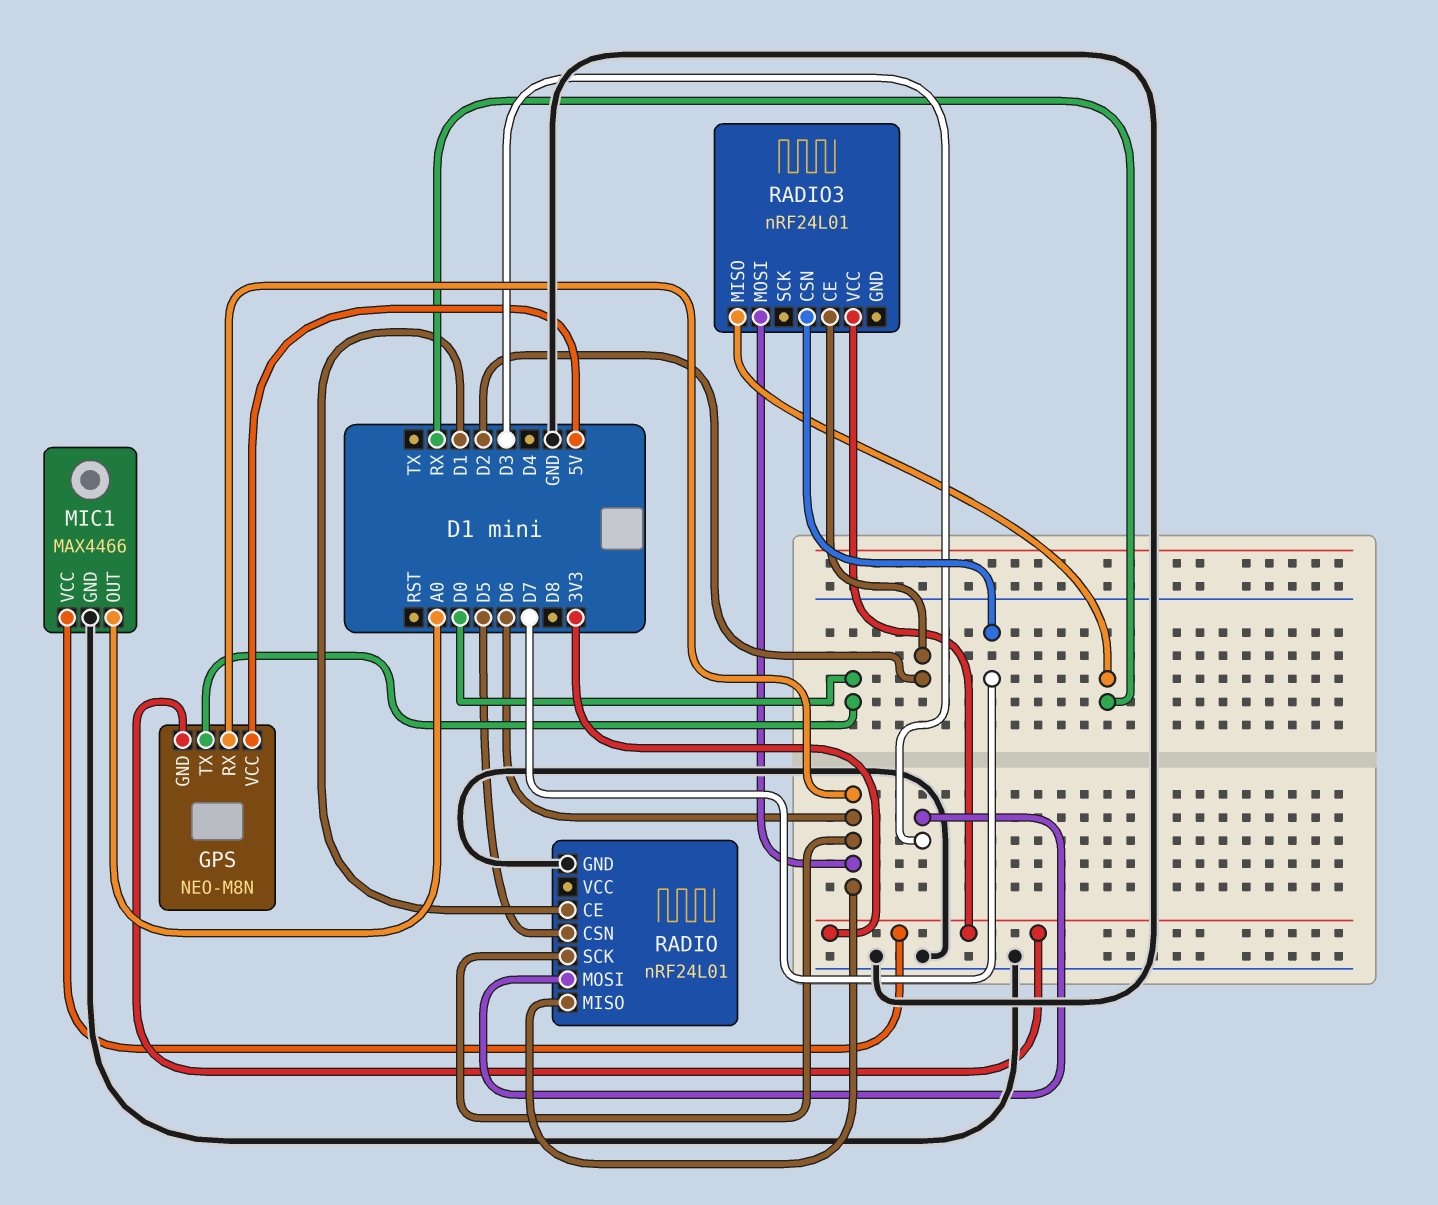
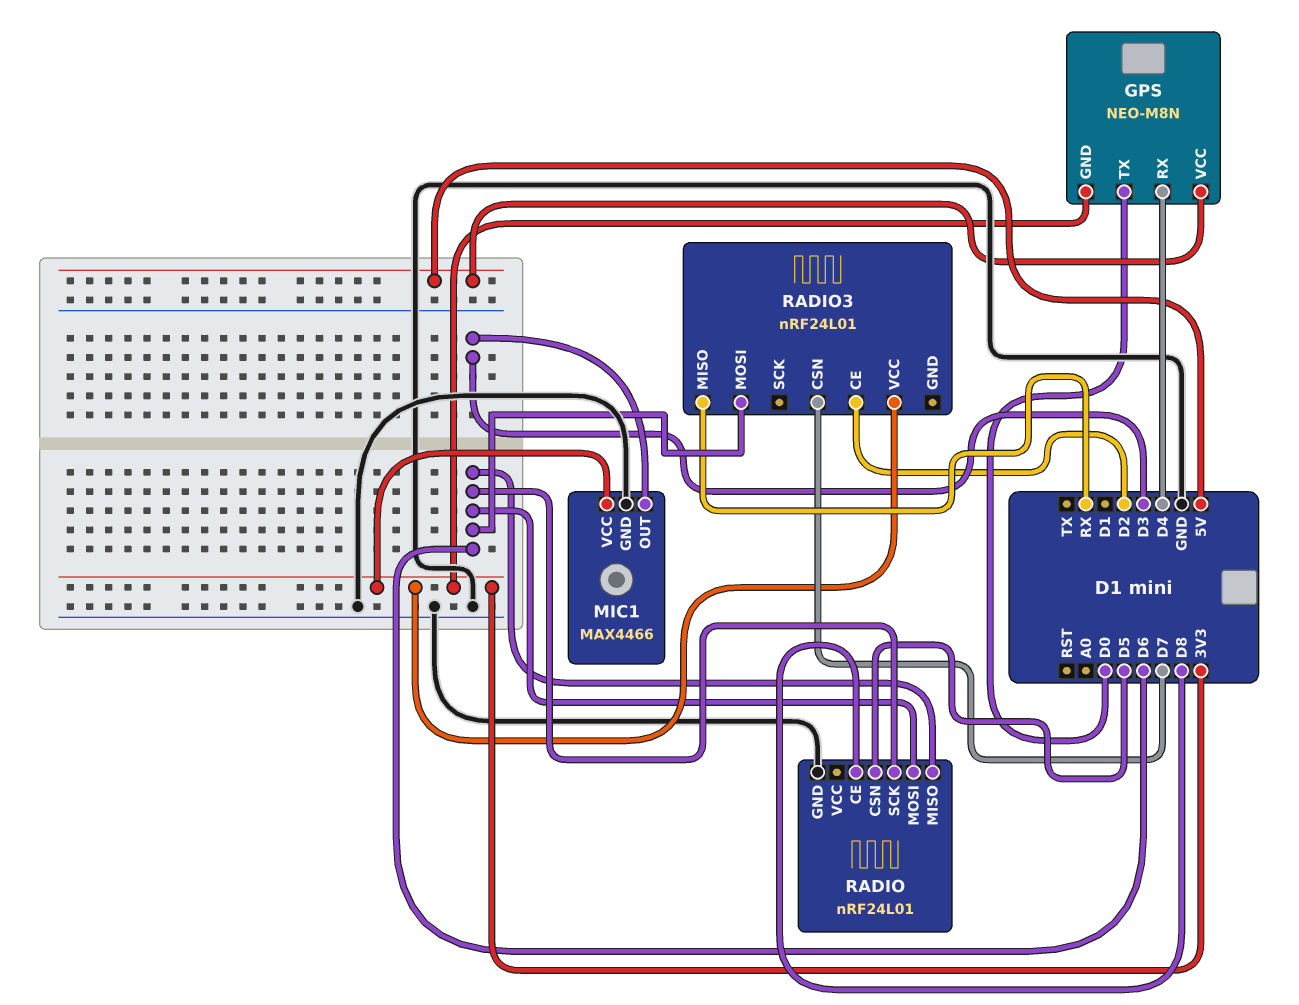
GPS pin RX: D6 -> D4
MIC1 pin OUT: A0 -> D3
RADIO pin CE: D1 -> D8
RADIO pin MOSI: D3 -> D6

